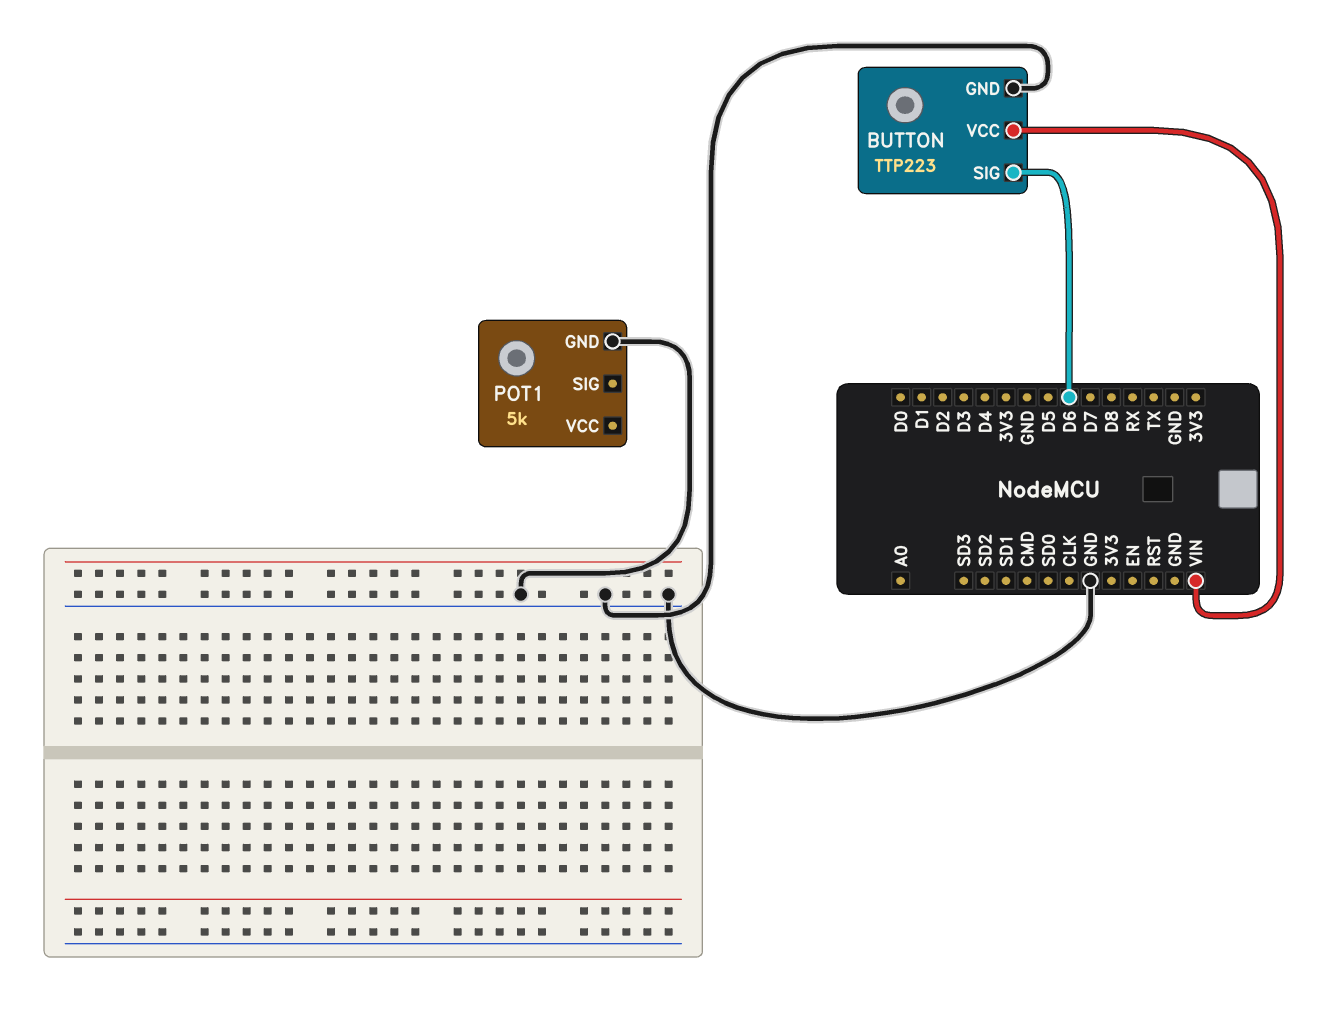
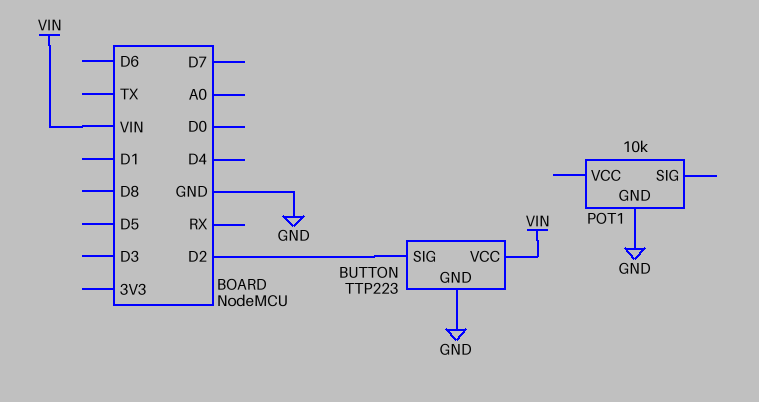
BUTTON pin SIG: D6 -> D2
POT1: 5k -> 10k

